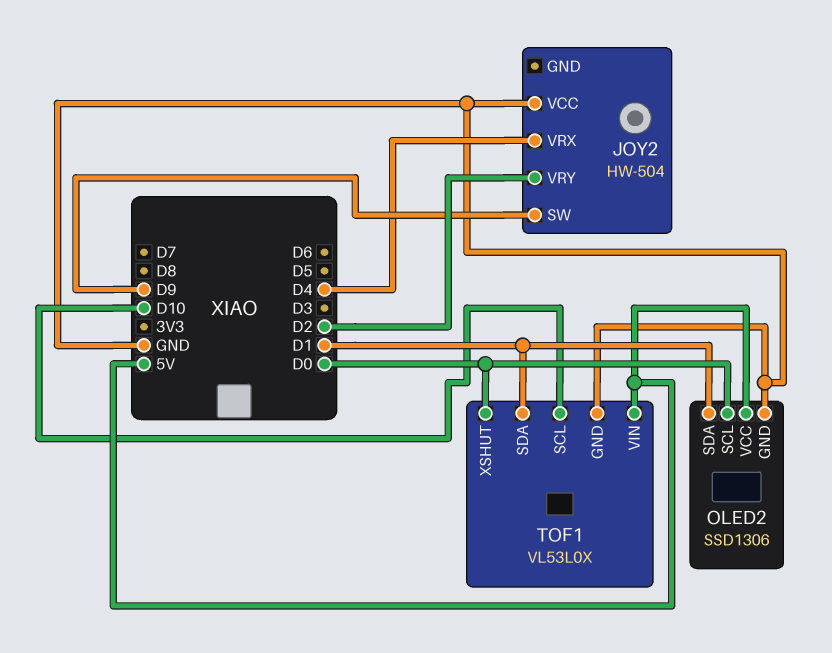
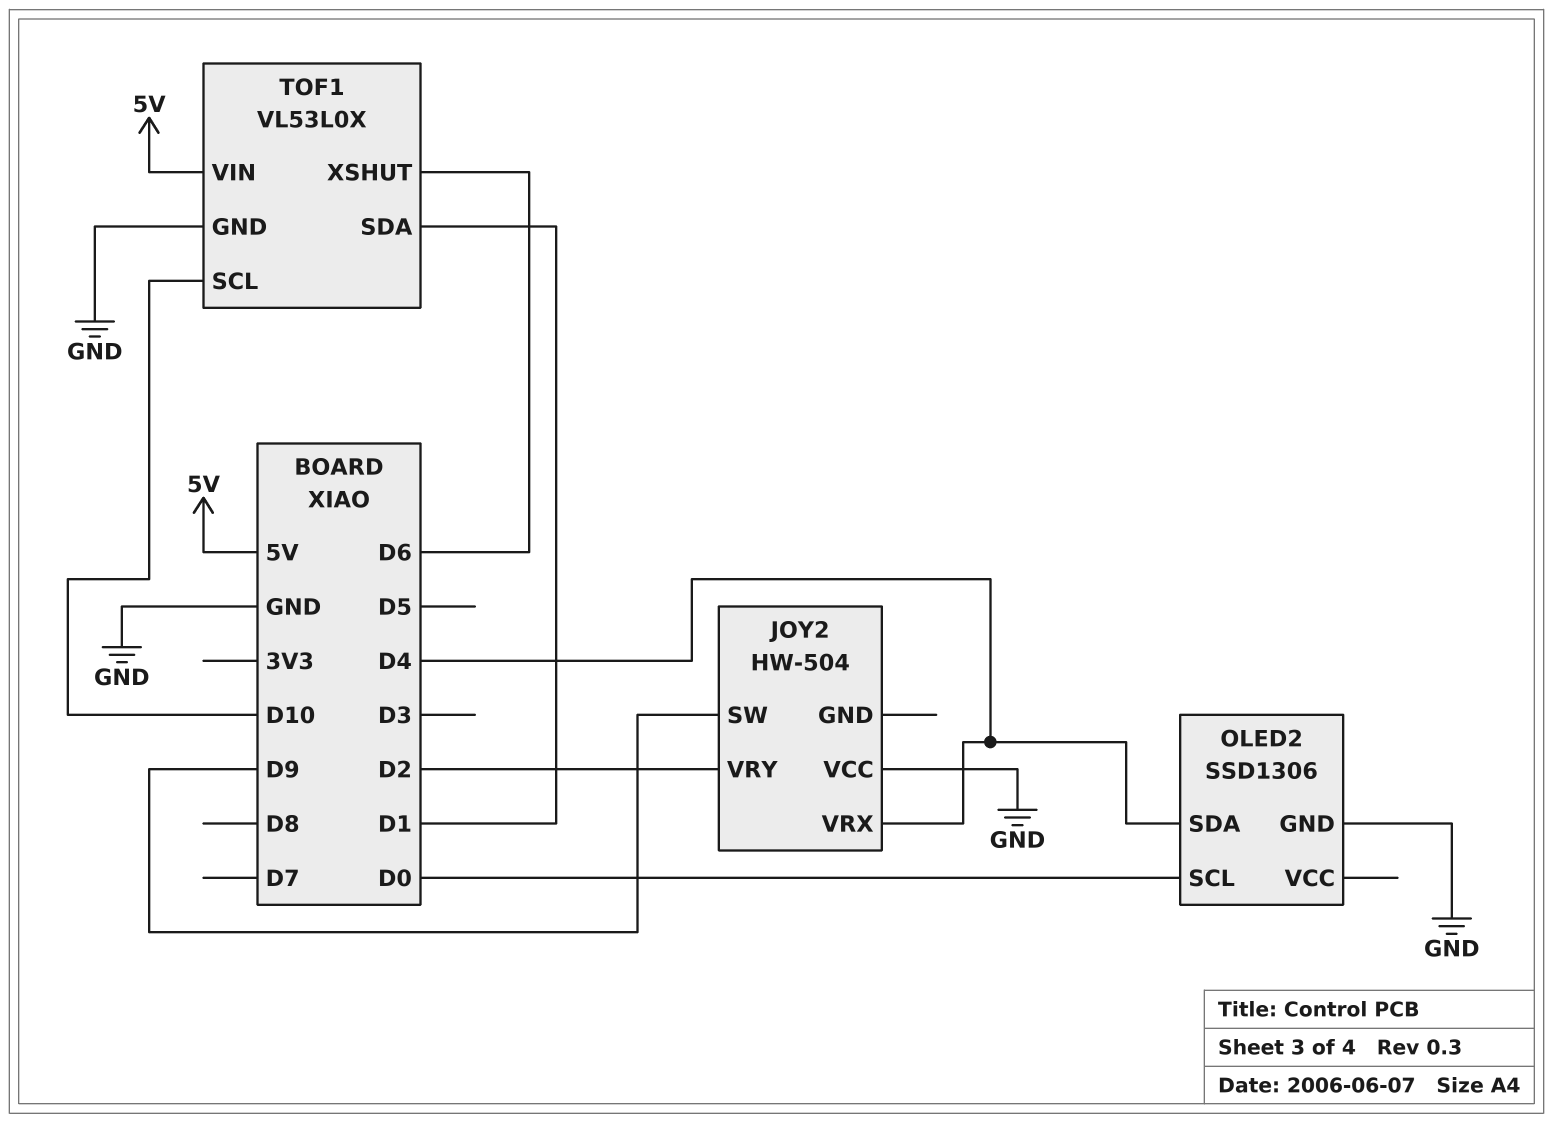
OLED2 pin SDA: D1 -> D4
OLED2 pin VCC: 5V -> none
TOF1 pin XSHUT: D0 -> D6

